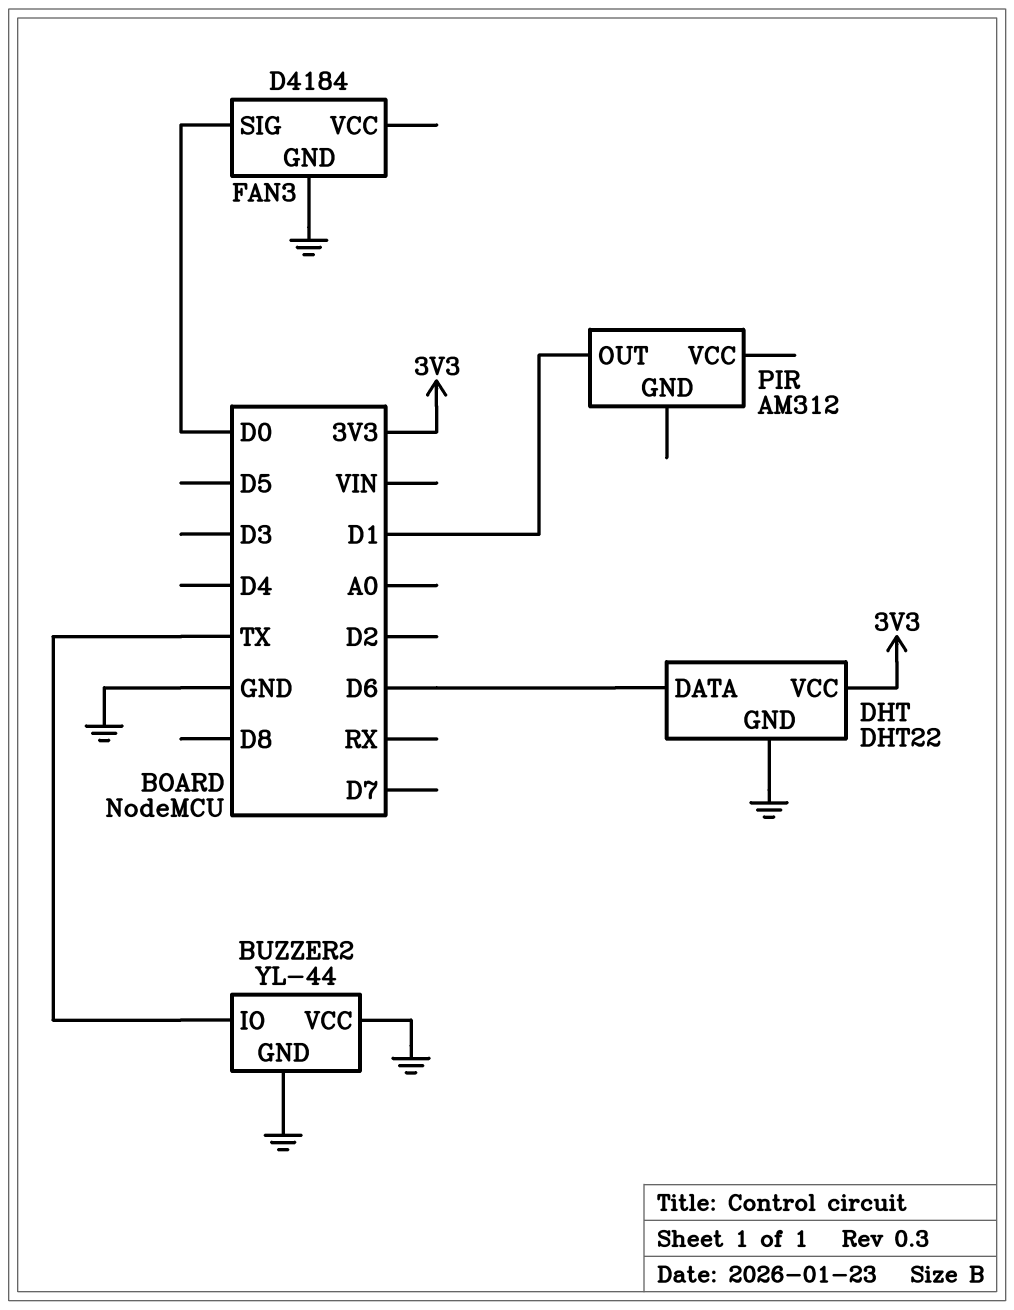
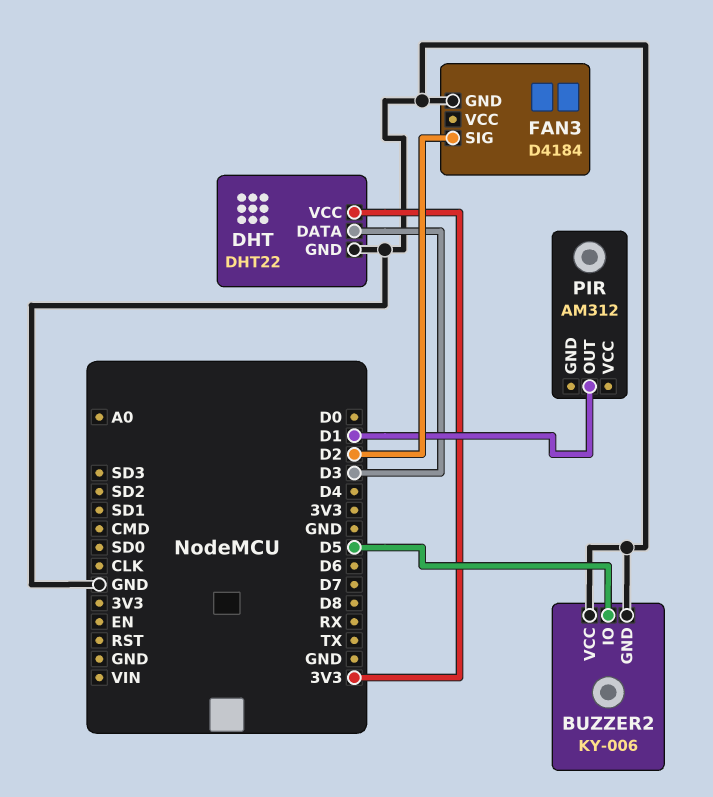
BUZZER2: YL-44 -> KY-006
BUZZER2 pin IO: TX -> D5
DHT pin DATA: D6 -> D3
FAN3 pin SIG: D0 -> D2

